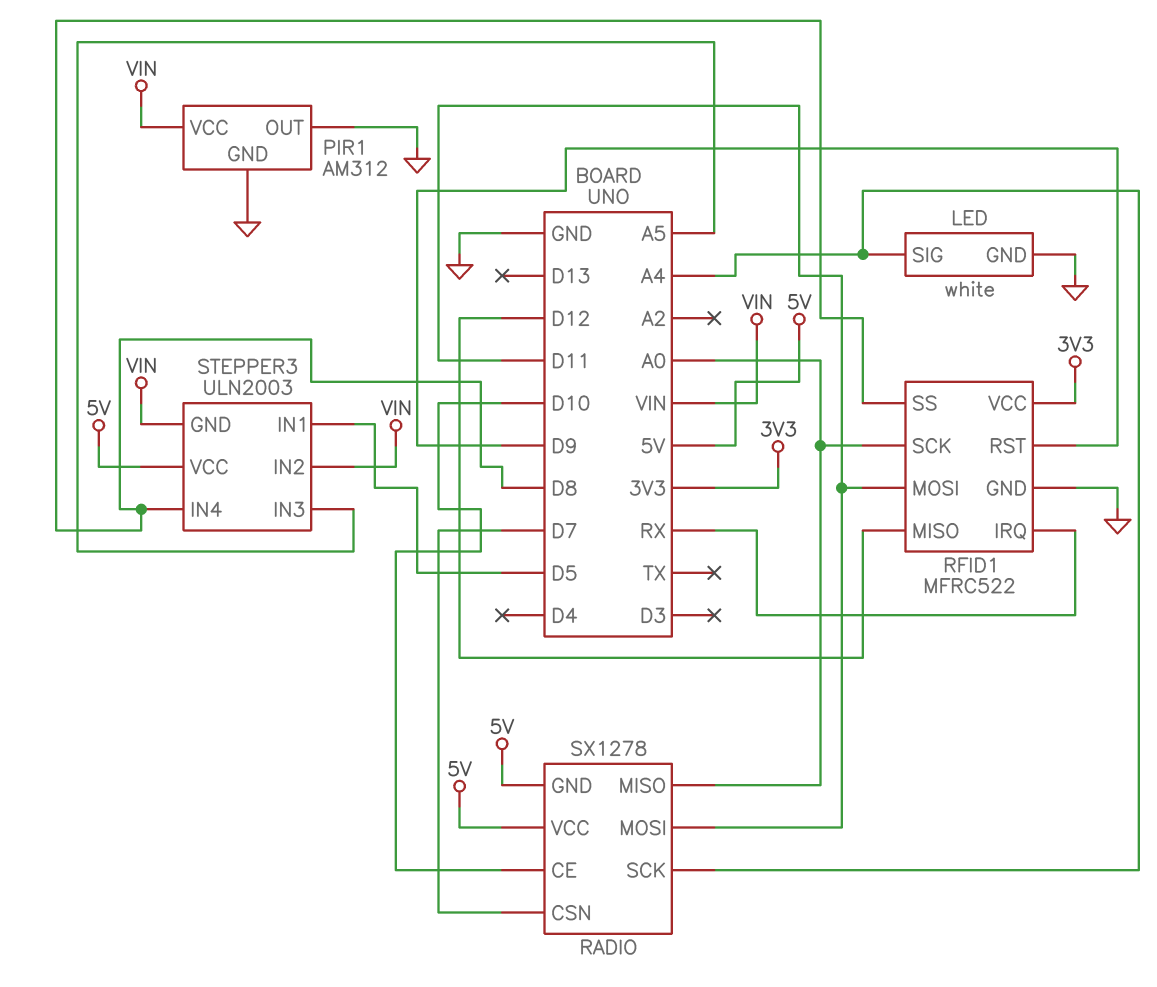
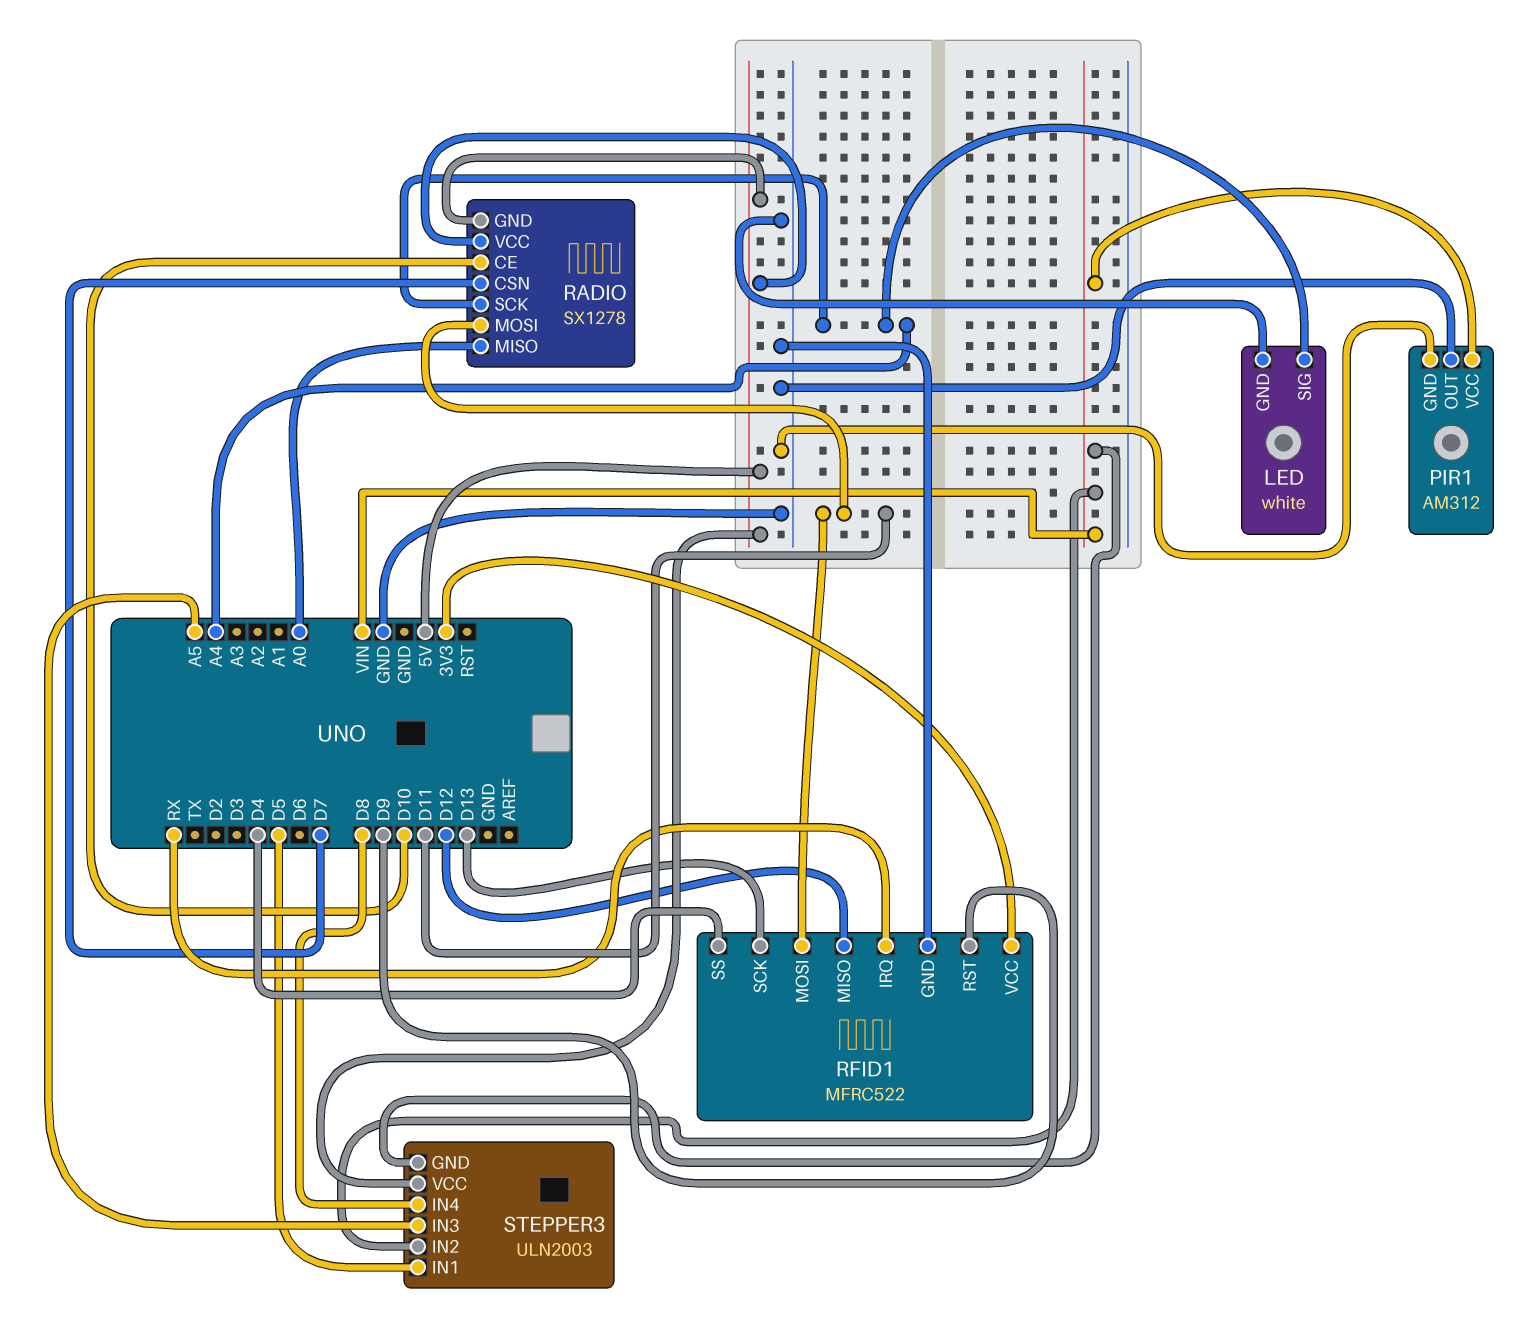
RFID1 pin SCK: A0 -> D13
RFID1 pin SS: D8 -> D4

